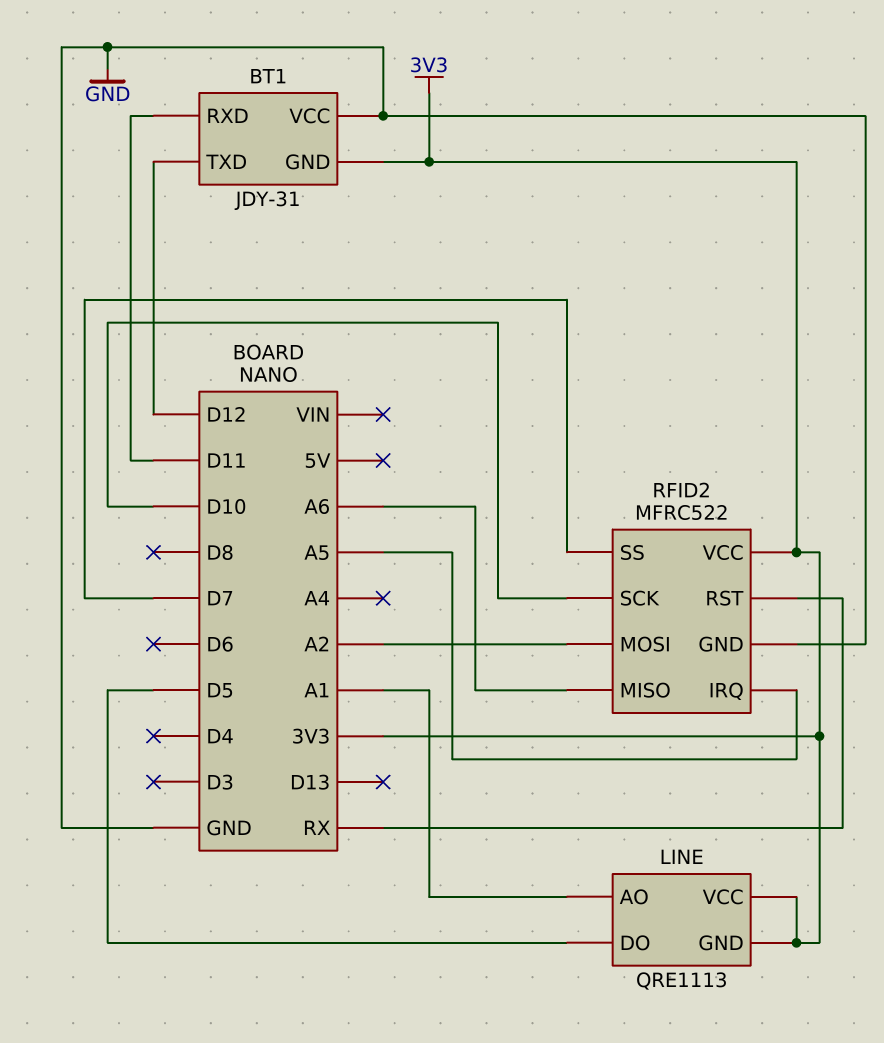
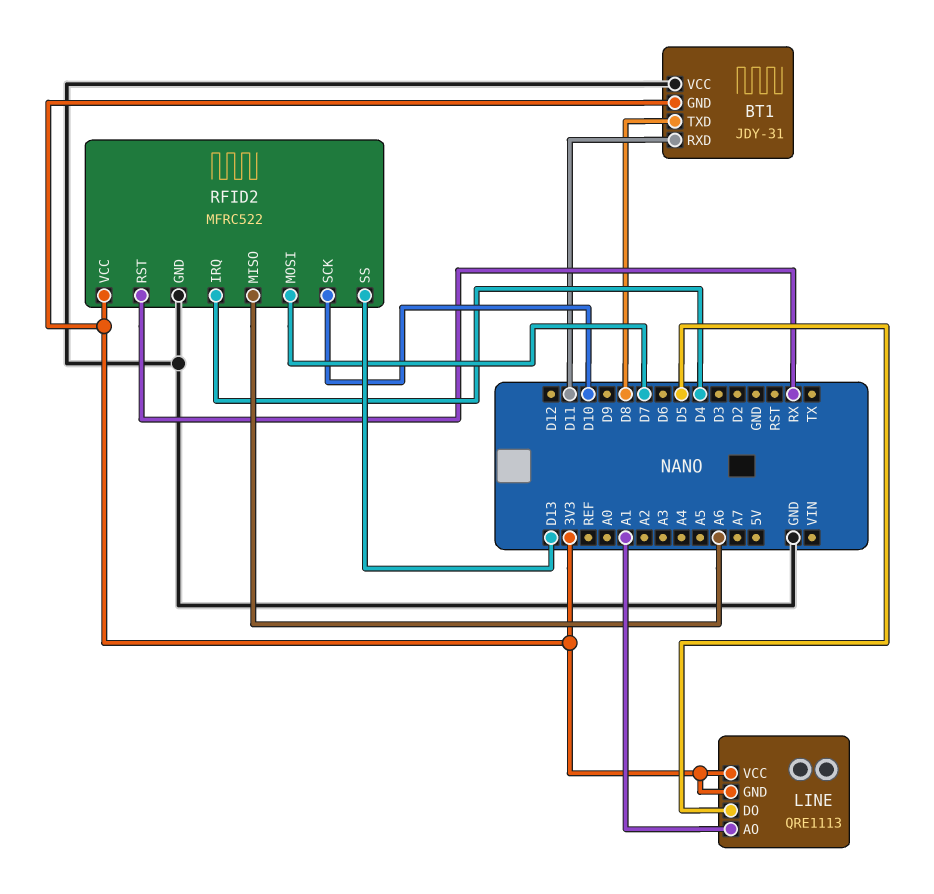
BT1 pin TXD: D12 -> D8
RFID2 pin IRQ: A5 -> D4
RFID2 pin MOSI: A2 -> D7
RFID2 pin SS: D7 -> D13

